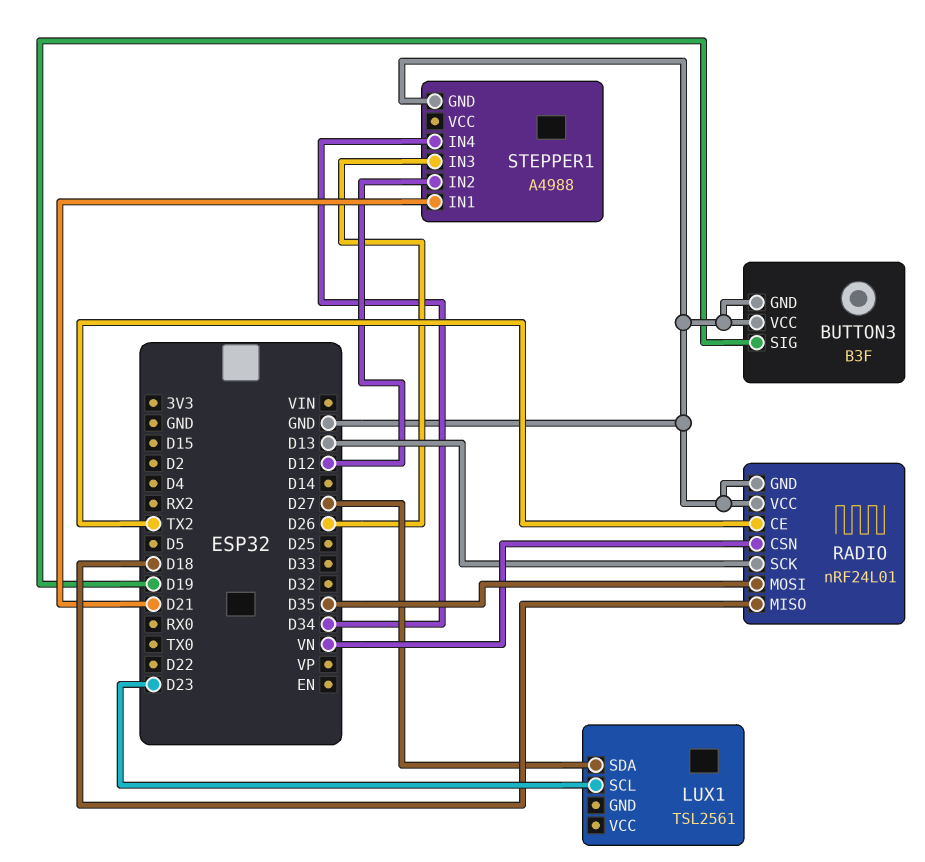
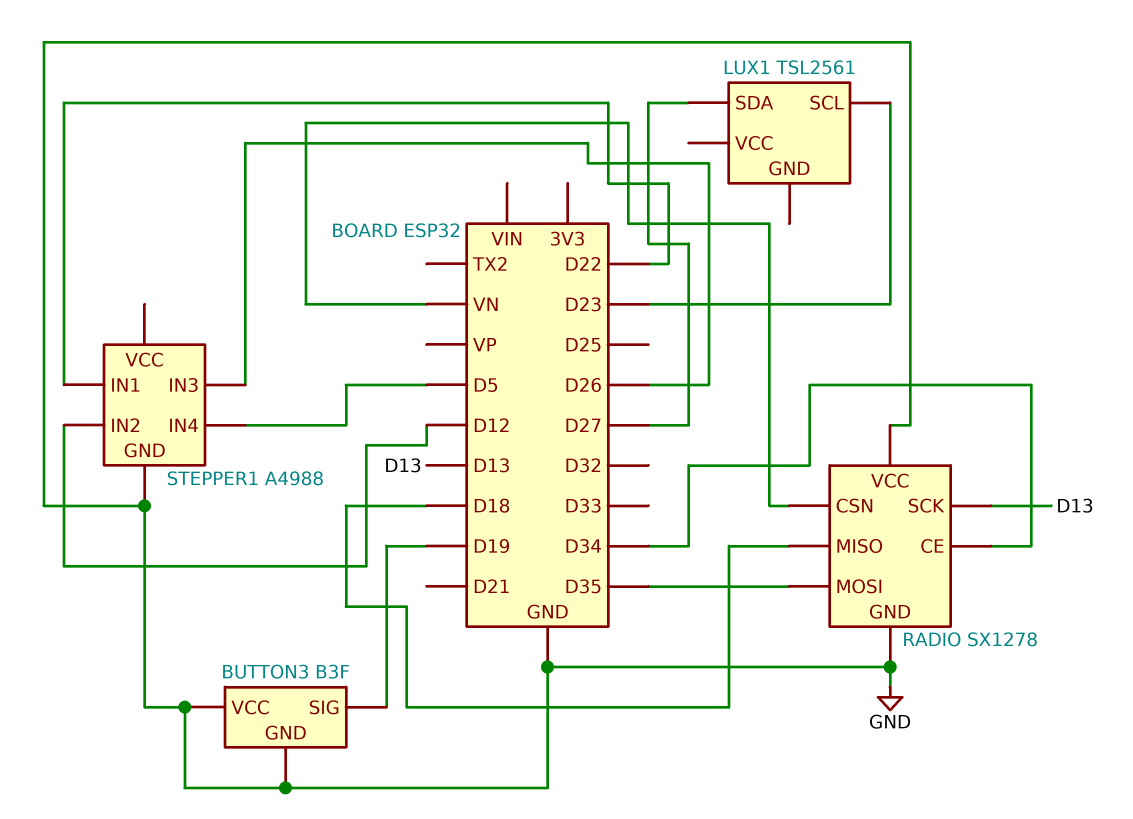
RADIO: nRF24L01 -> SX1278
RADIO pin CE: TX2 -> D34
STEPPER1 pin IN1: D21 -> D22
STEPPER1 pin IN4: D34 -> D5

